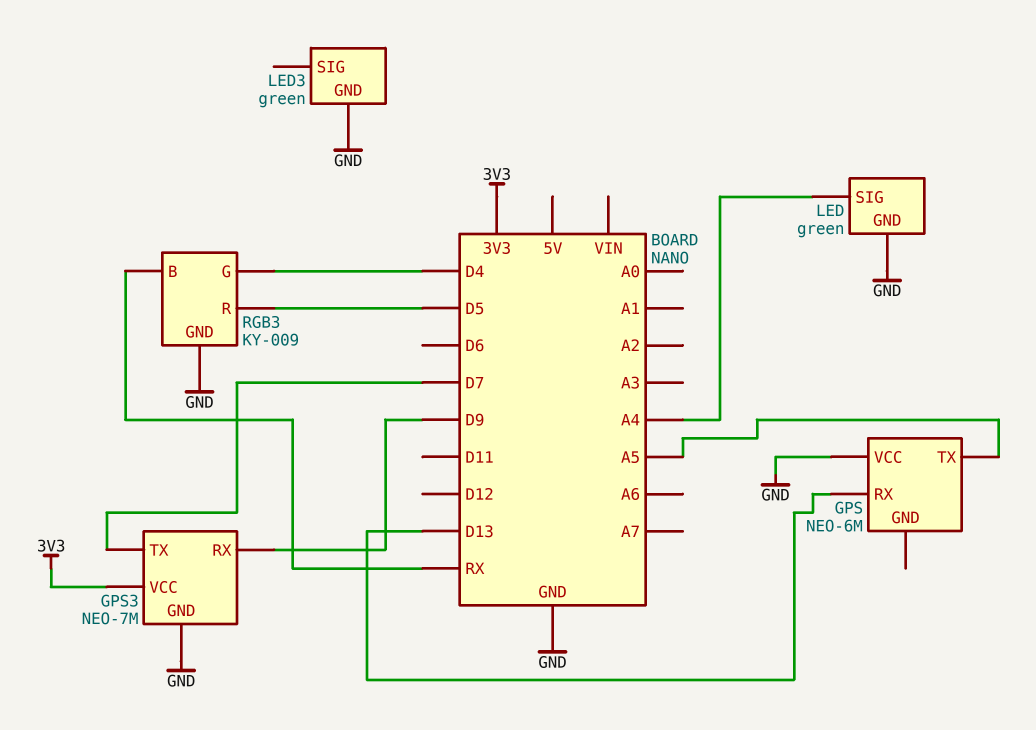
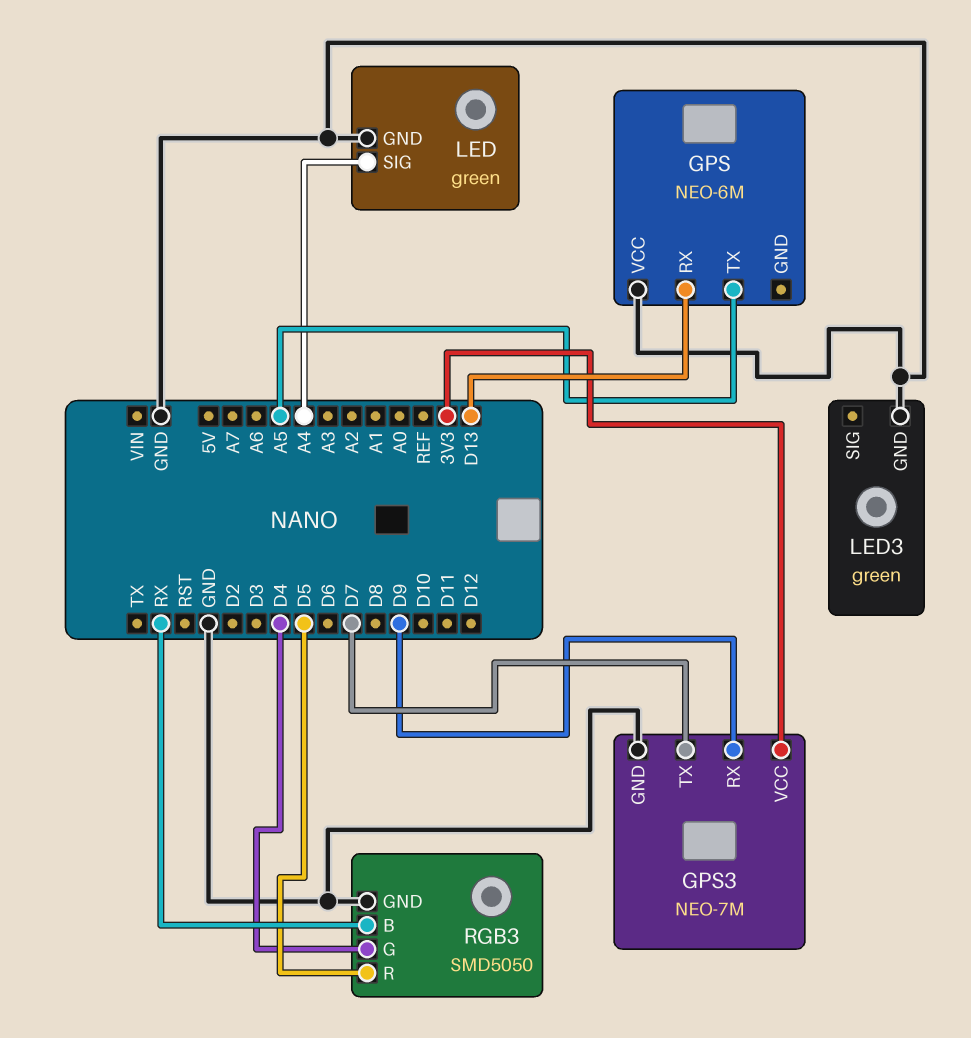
RGB3: KY-009 -> SMD5050

